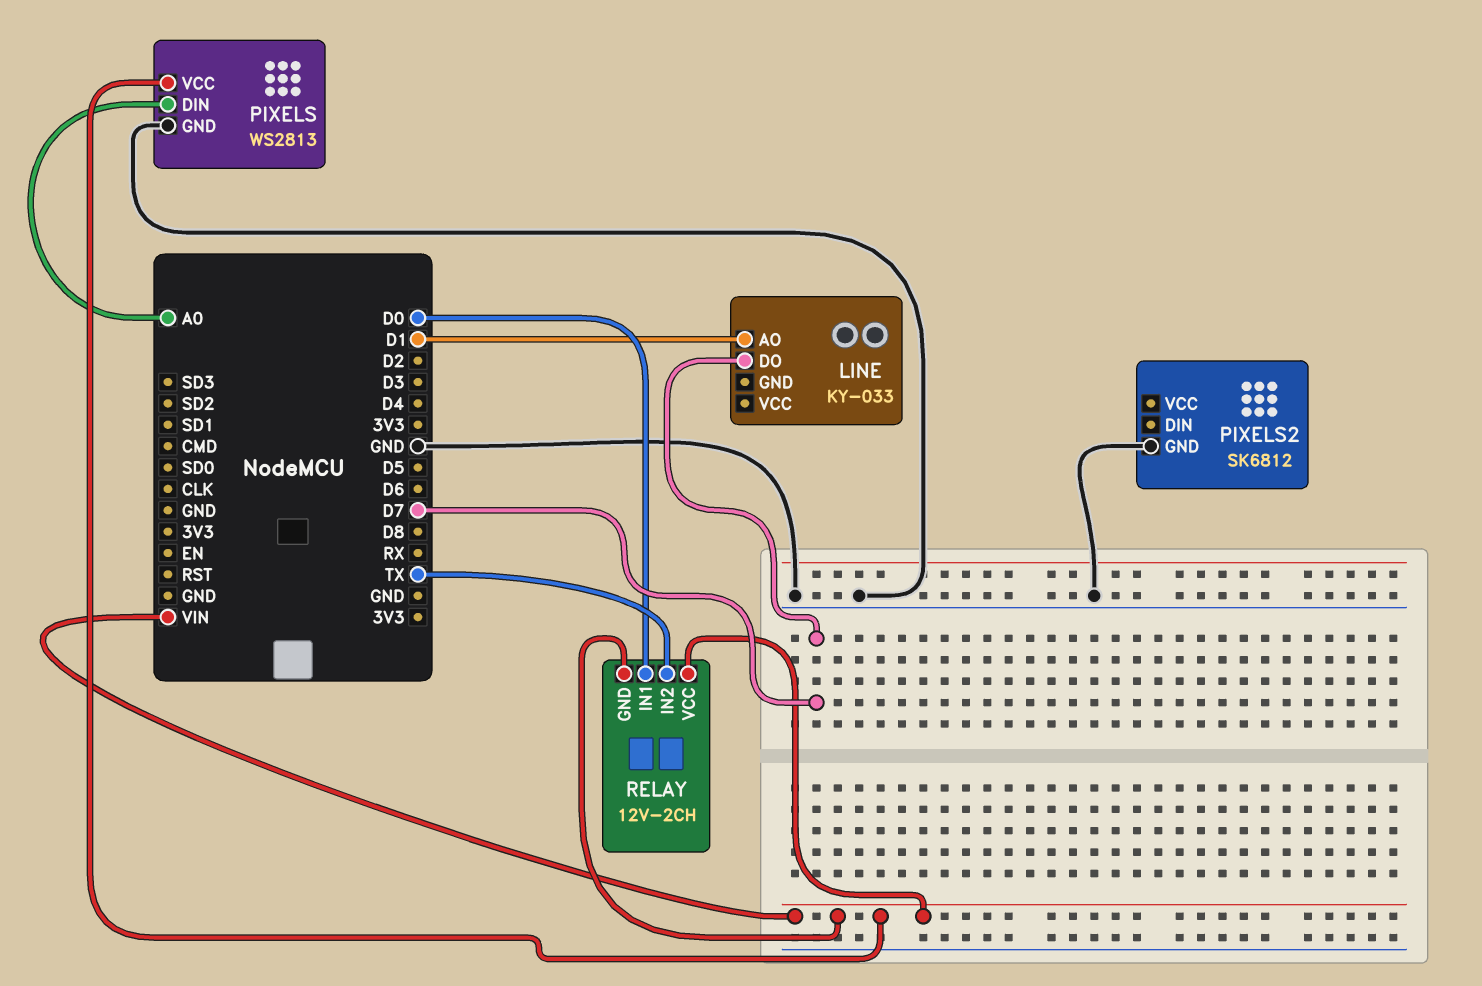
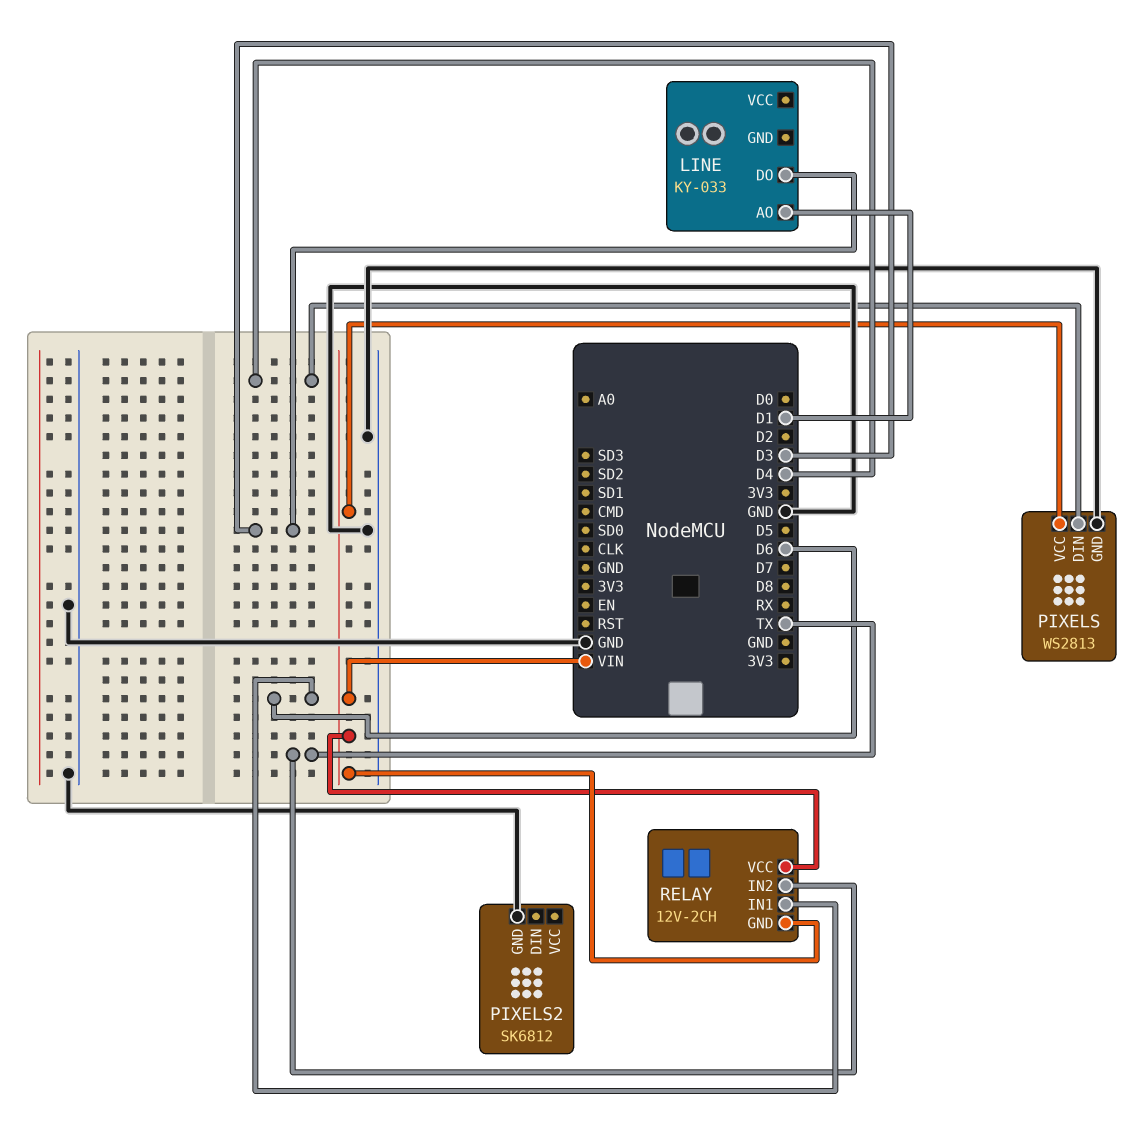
LINE pin DO: D7 -> D3
PIXELS pin DIN: A0 -> D4
RELAY pin IN1: D0 -> D6

